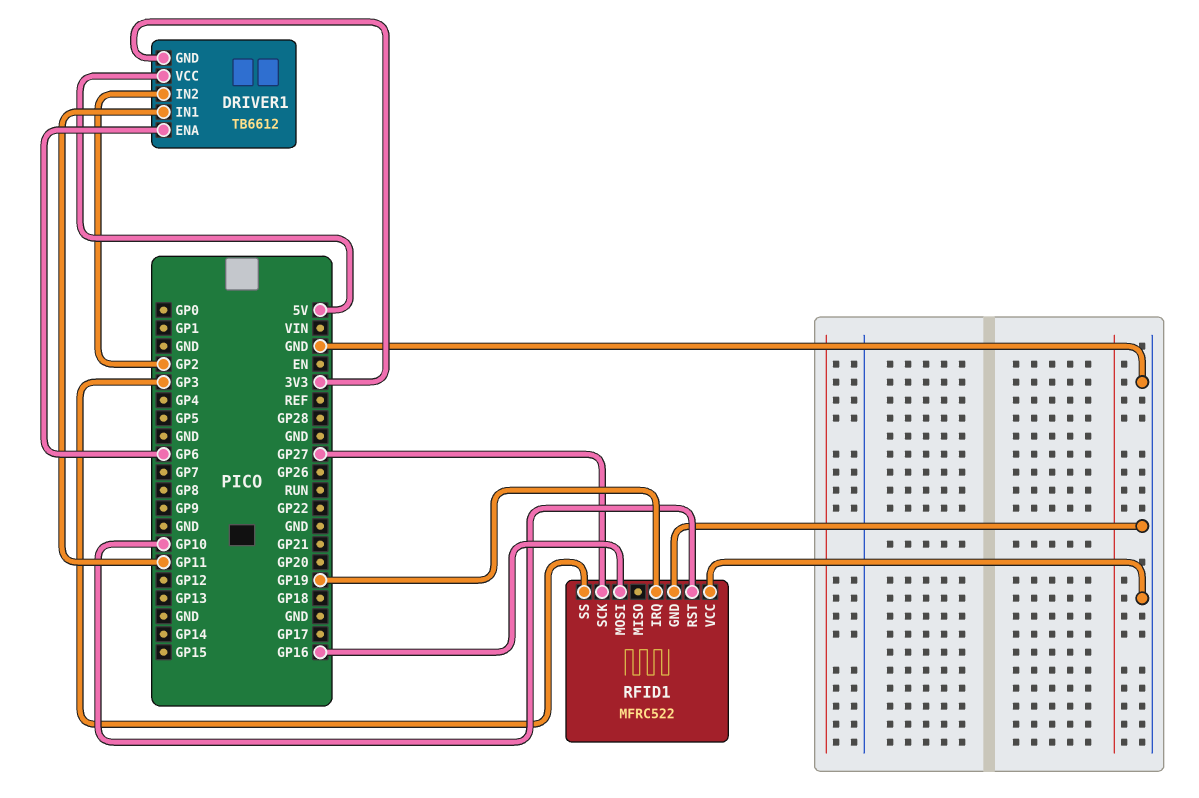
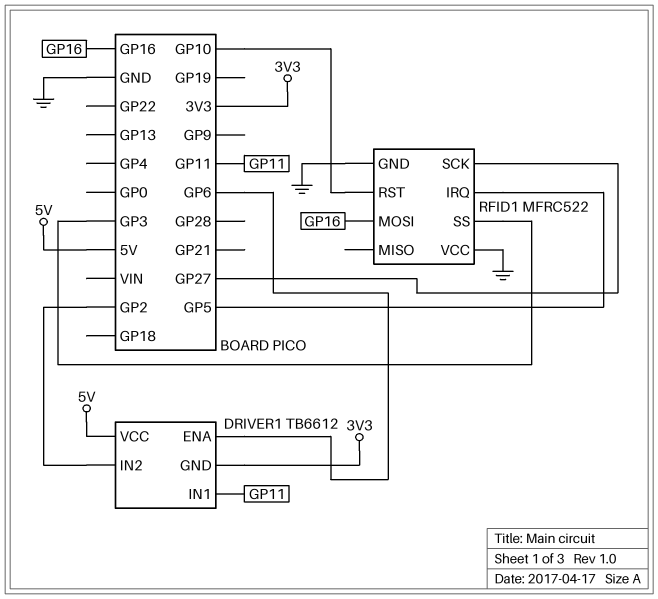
RFID1 pin IRQ: GP19 -> GP5

